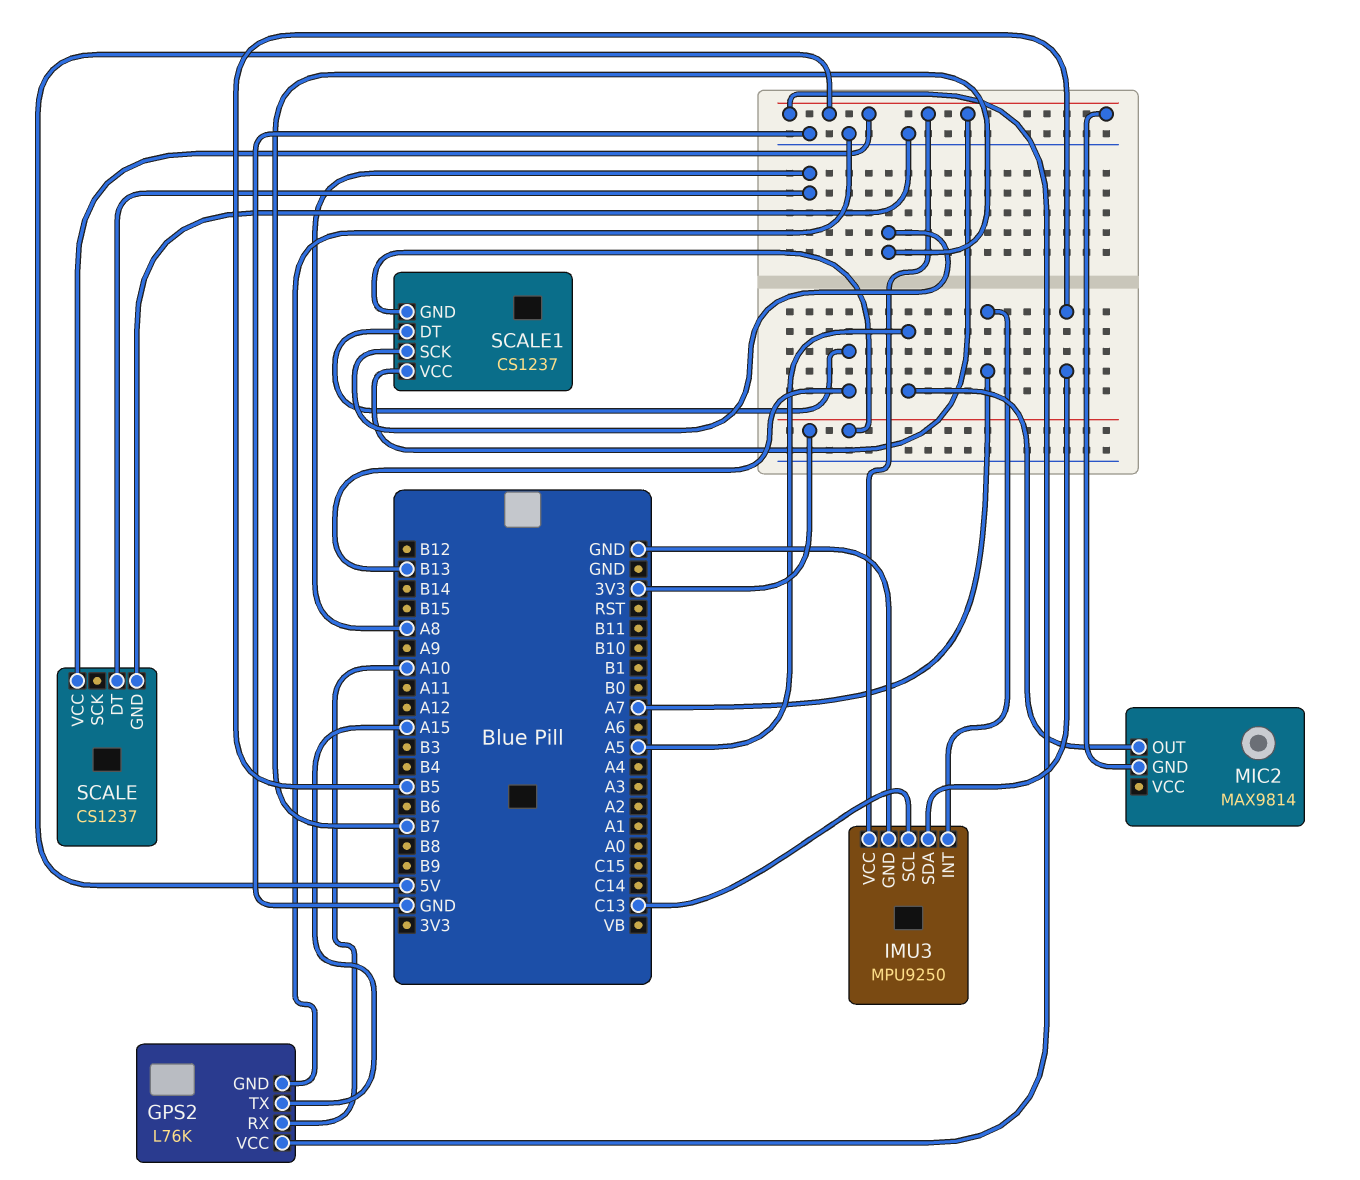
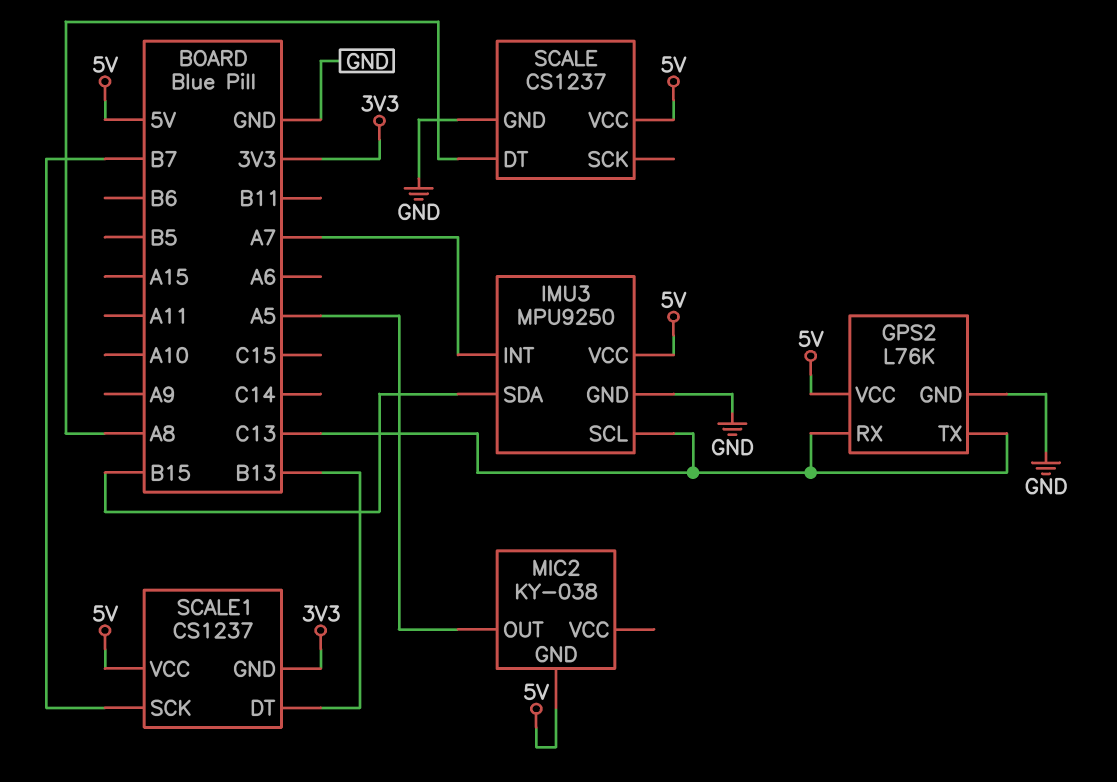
GPS2 pin RX: A10 -> C13
GPS2 pin TX: A15 -> C13
IMU3 pin SDA: B5 -> B15
MIC2: MAX9814 -> KY-038

